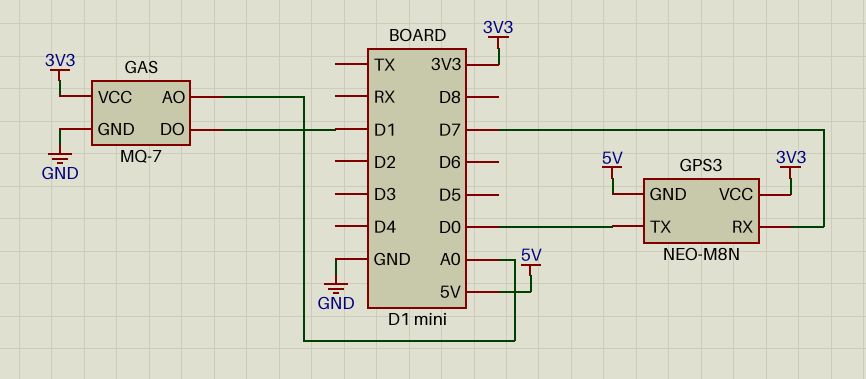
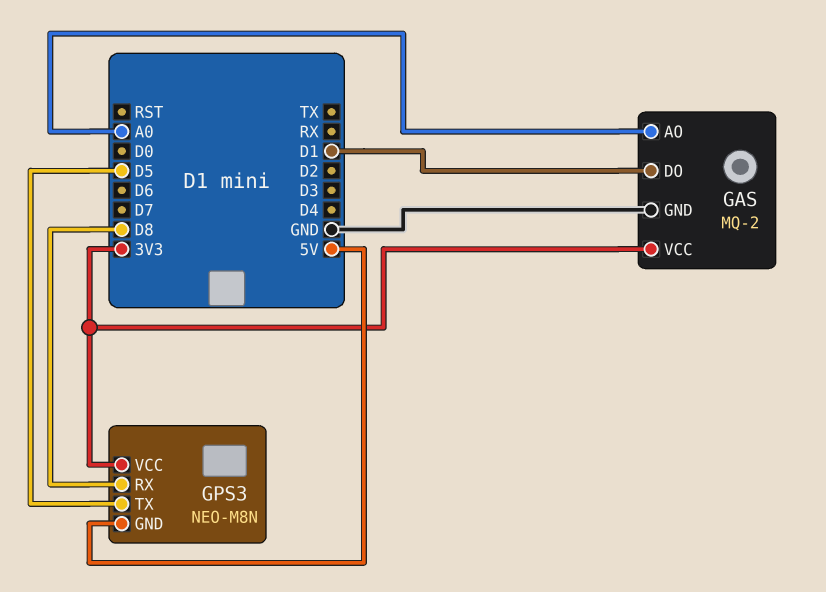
GAS: MQ-7 -> MQ-2
GPS3 pin RX: D7 -> D8
GPS3 pin TX: D0 -> D5

